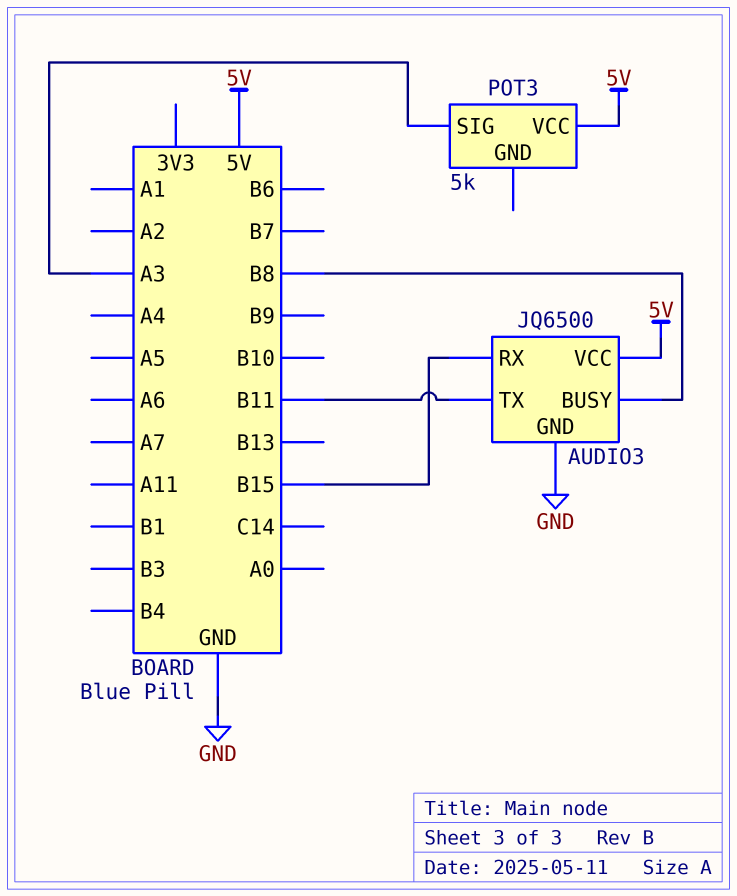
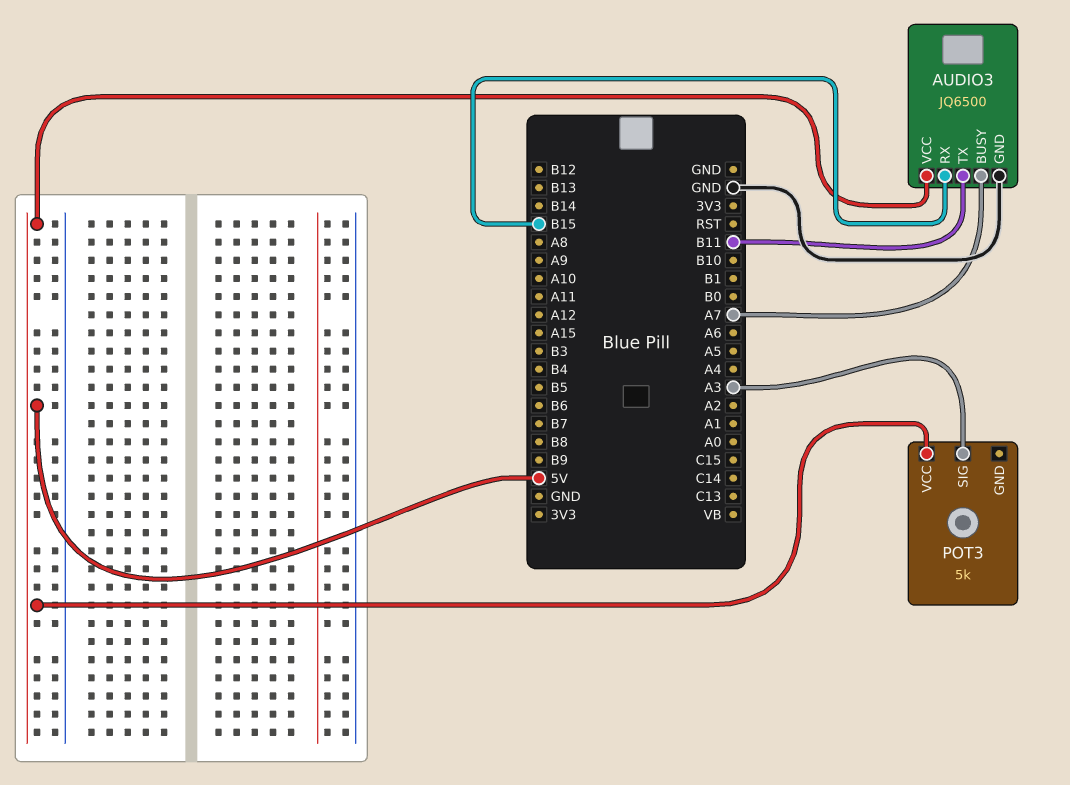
AUDIO3 pin BUSY: B8 -> A7

